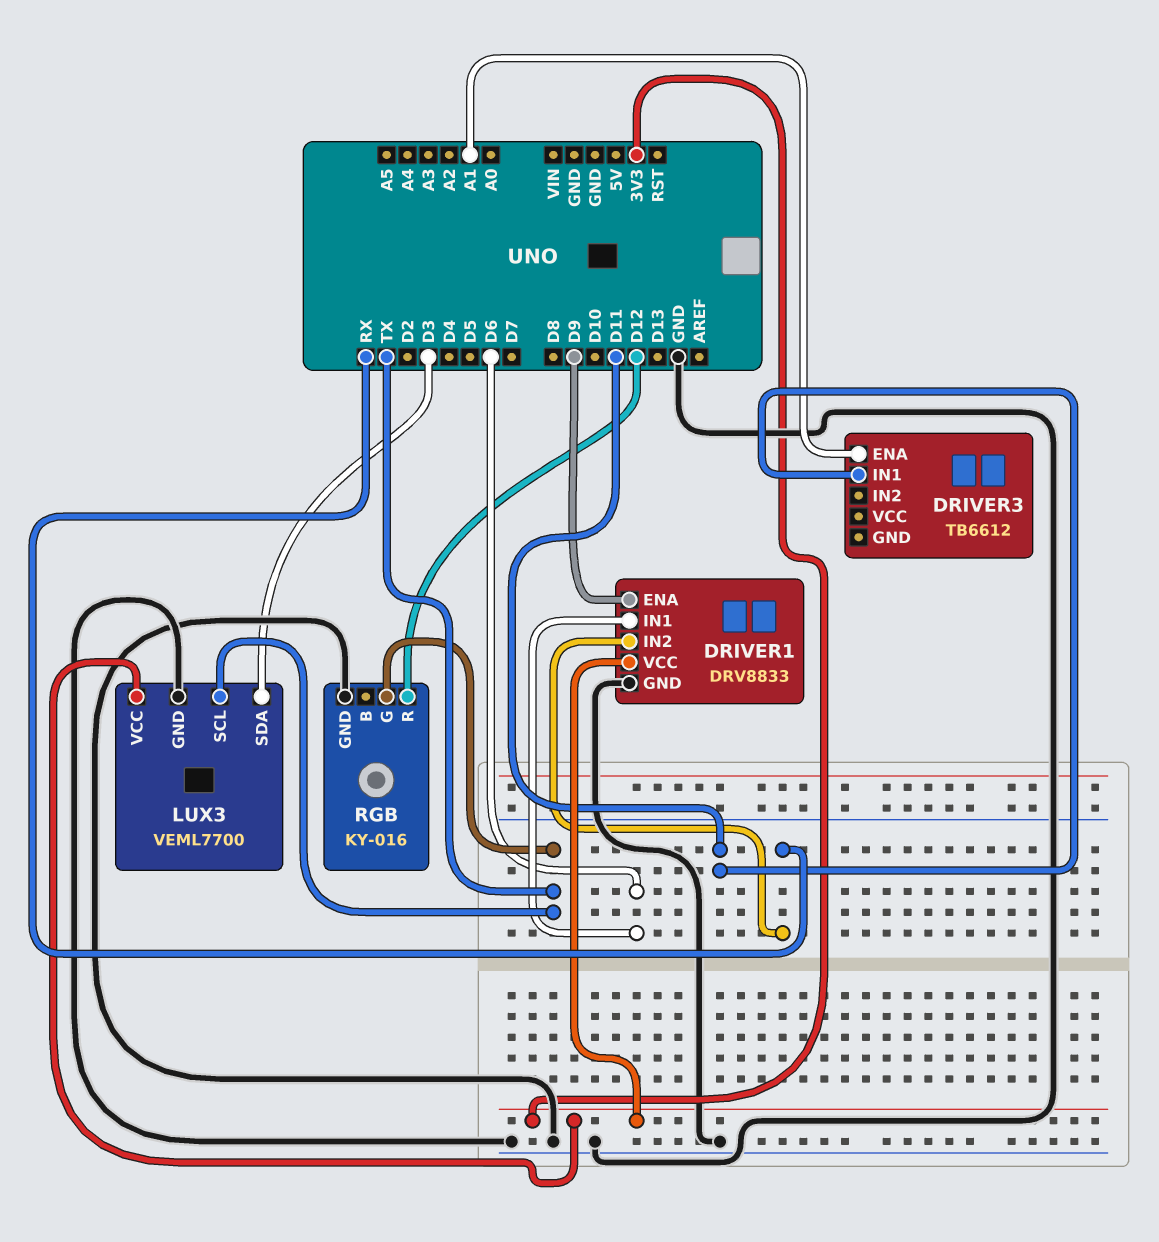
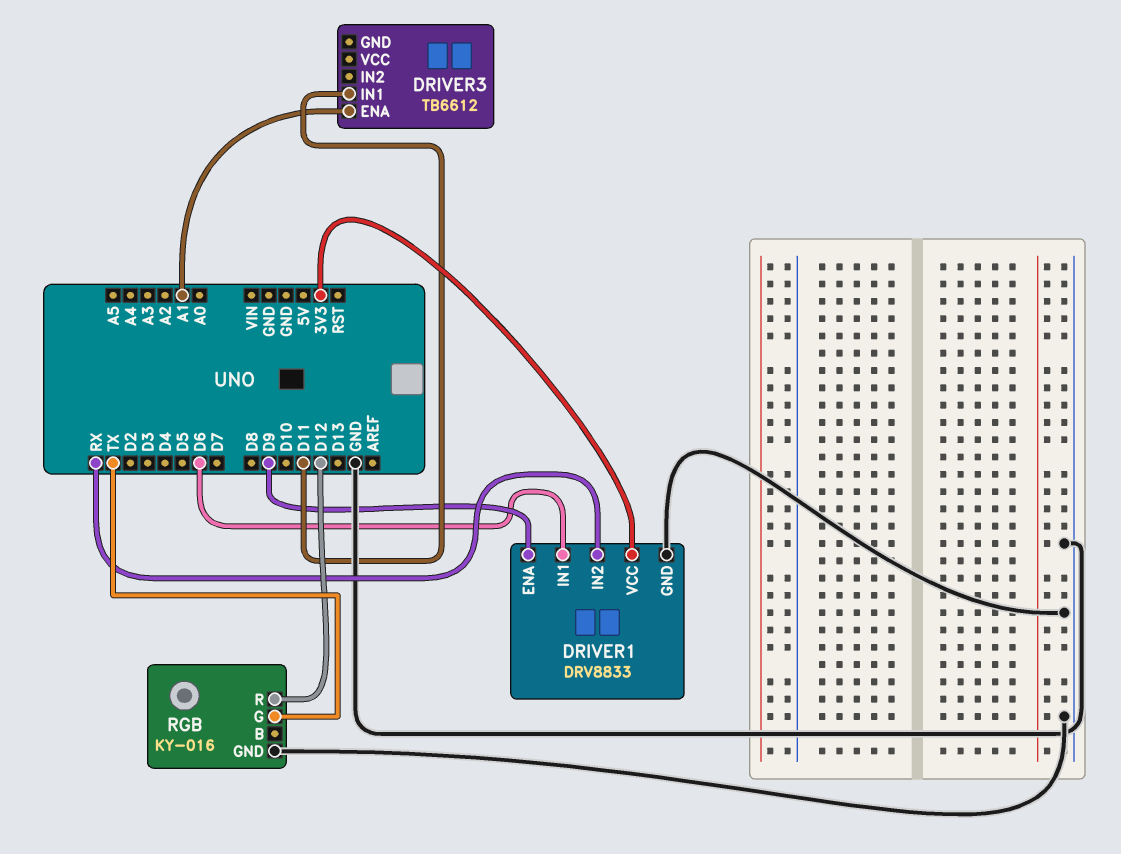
LUX3: VEML7700 -> none
LUX3 pin GND: GND -> none
LUX3 pin SCL: TX -> none
LUX3 pin SDA: D3 -> none
LUX3 pin VCC: 3V3 -> none

